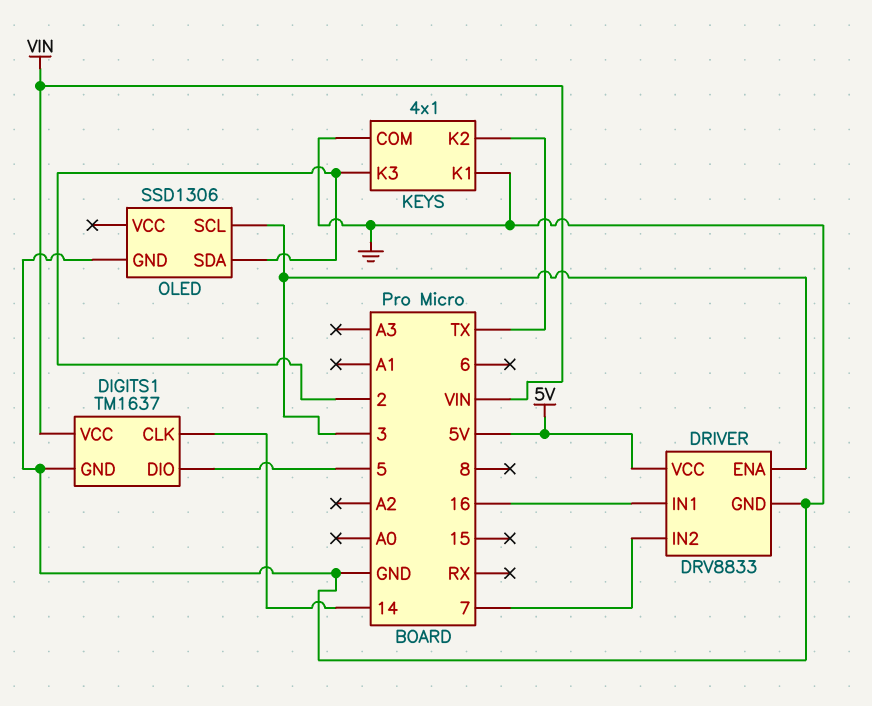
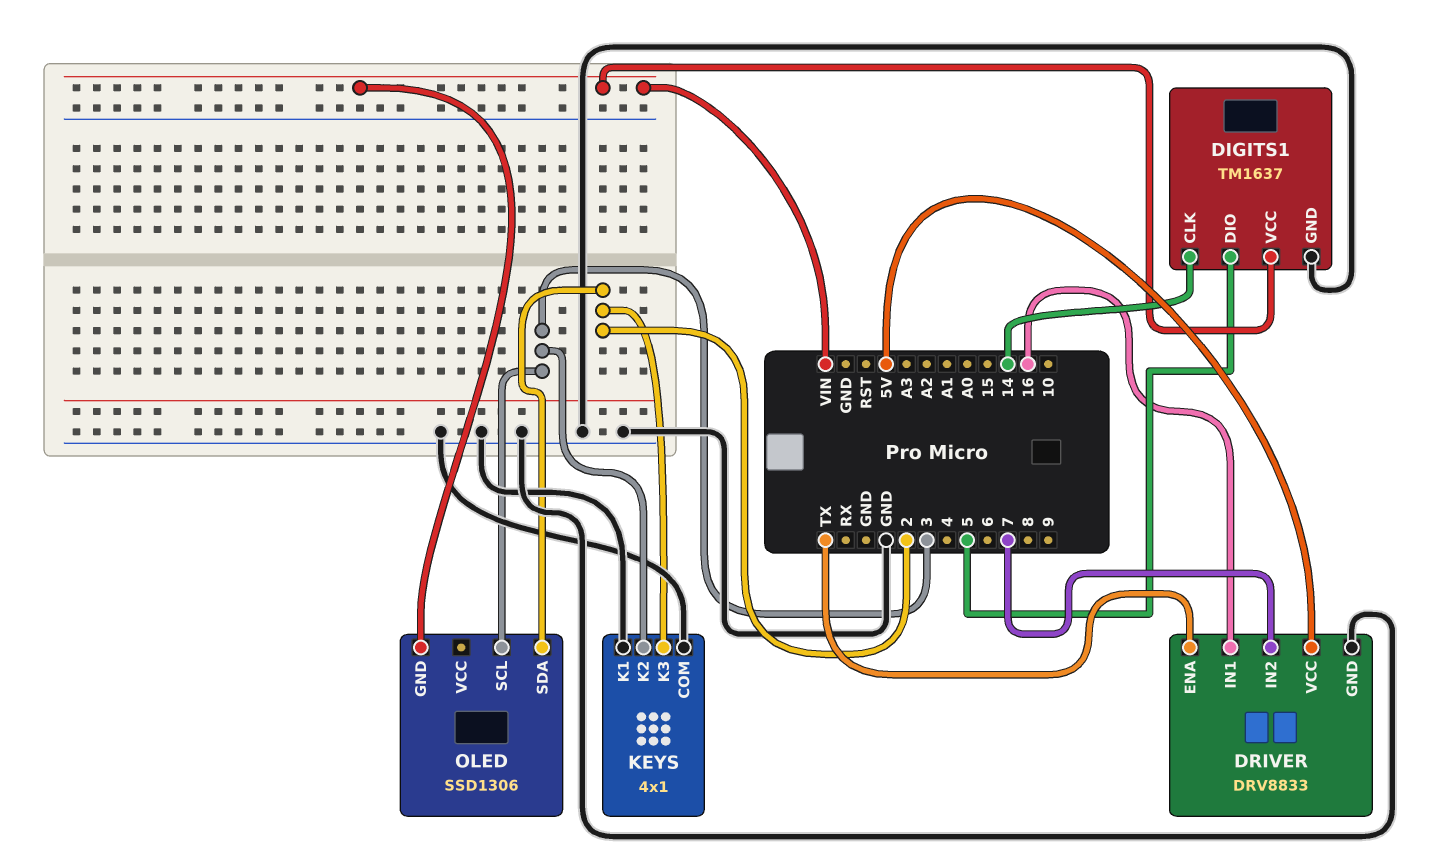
DRIVER pin ENA: 3 -> TX
KEYS pin K2: TX -> 3
OLED pin GND: GND -> VIN

